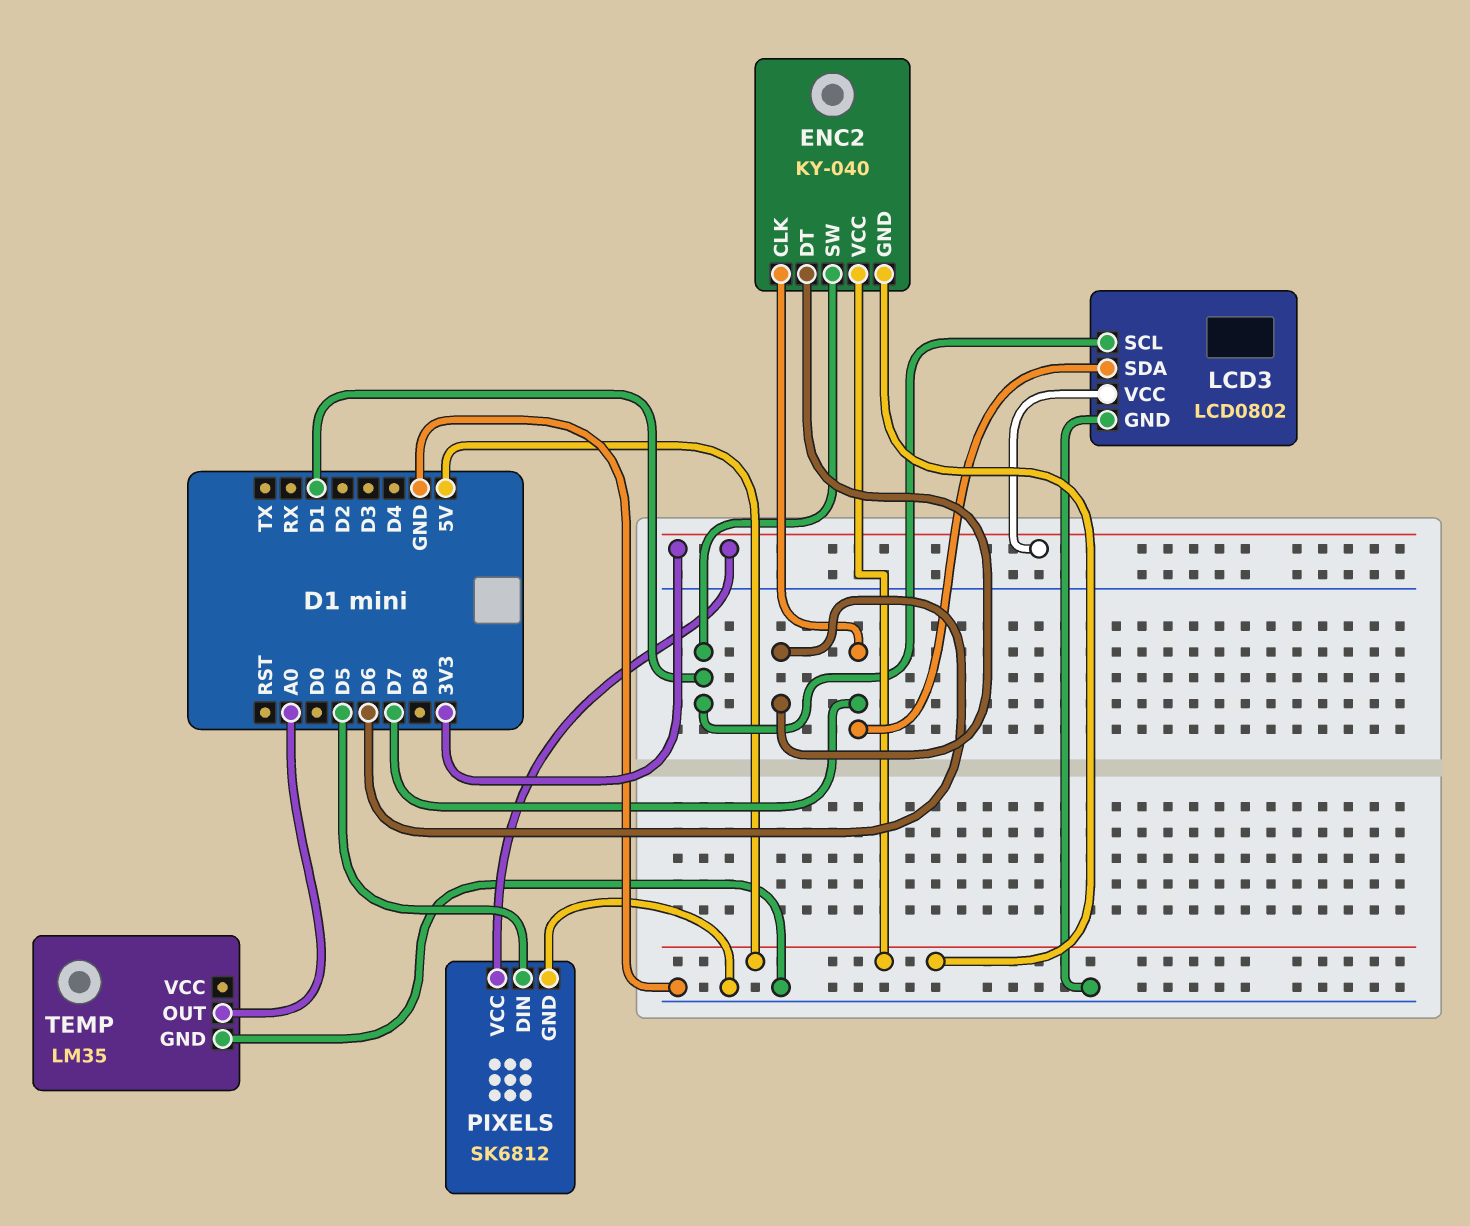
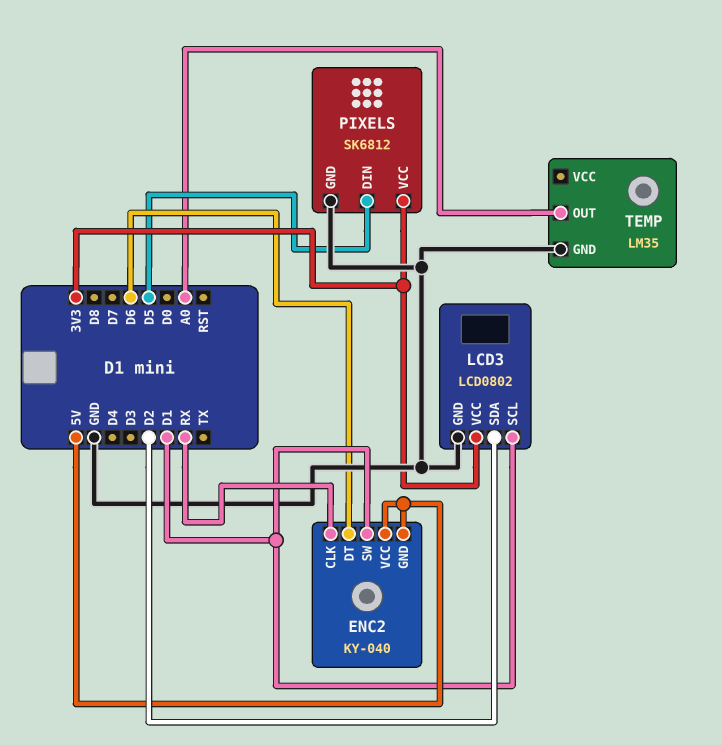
ENC2 pin CLK: D7 -> RX
LCD3 pin SDA: D7 -> D2

